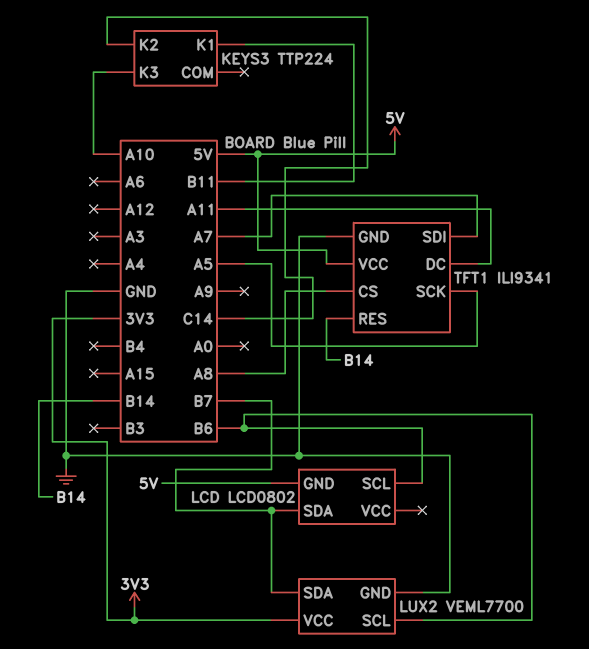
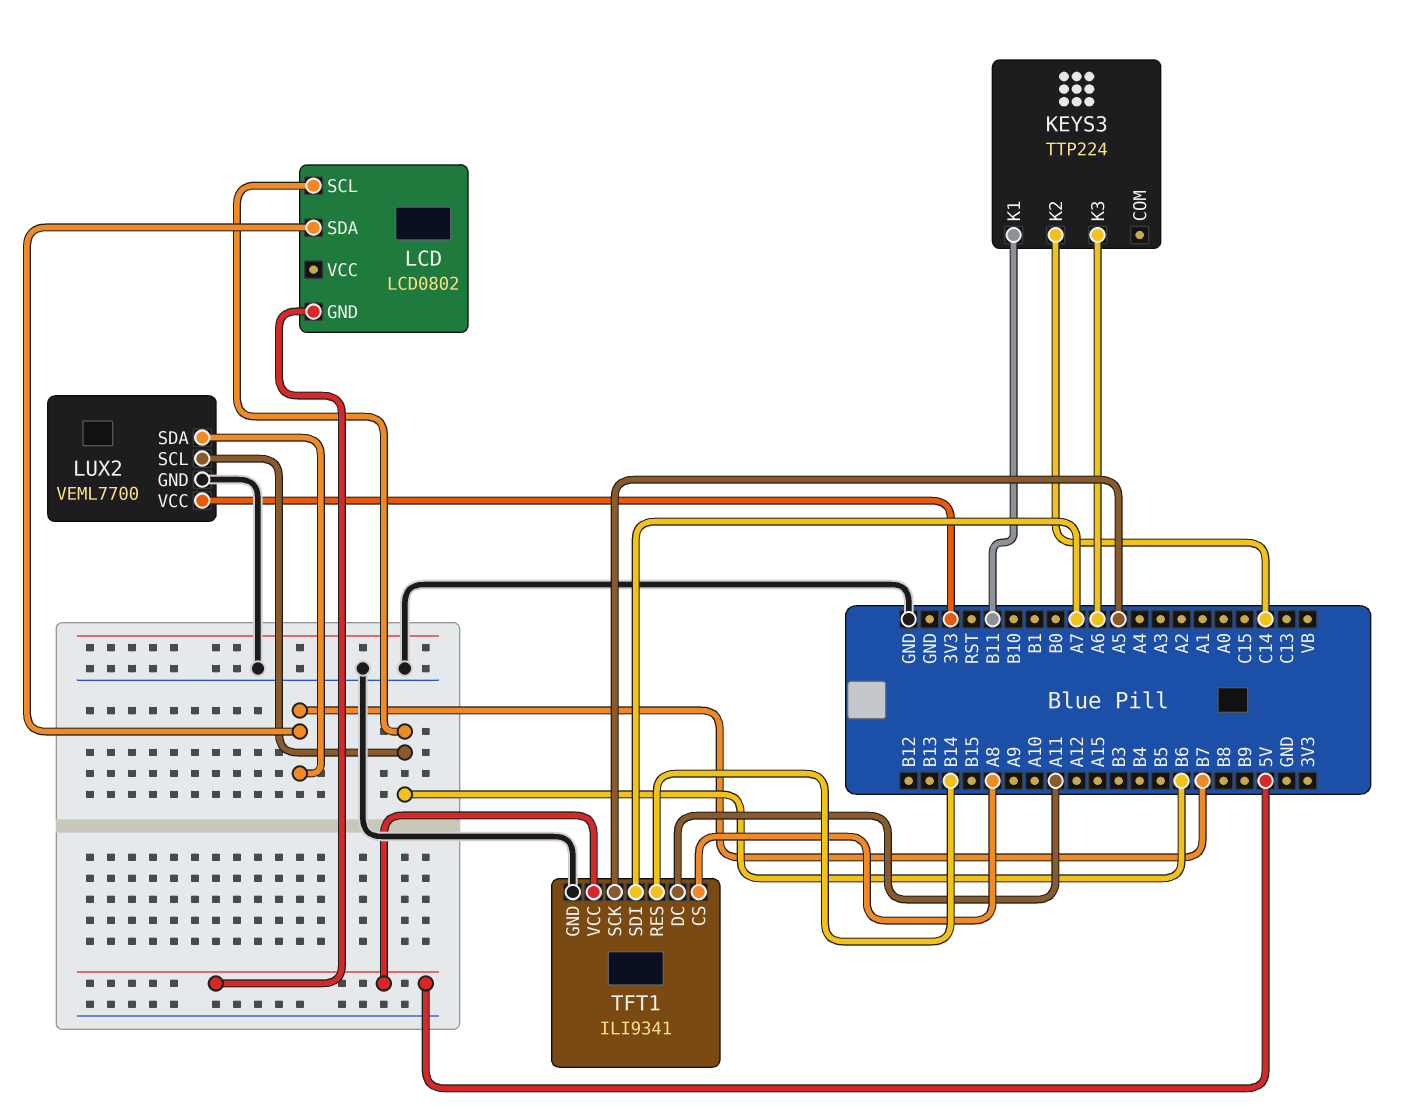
KEYS3 pin K3: A10 -> A6

